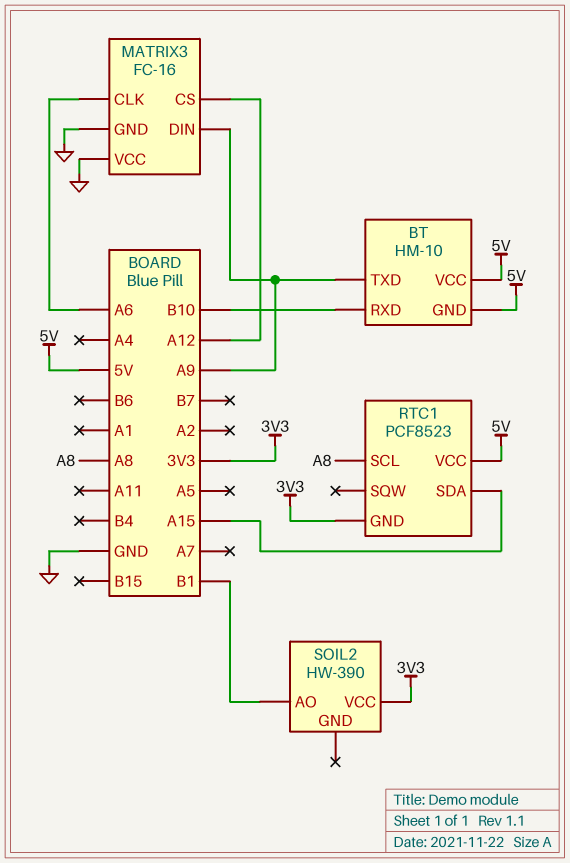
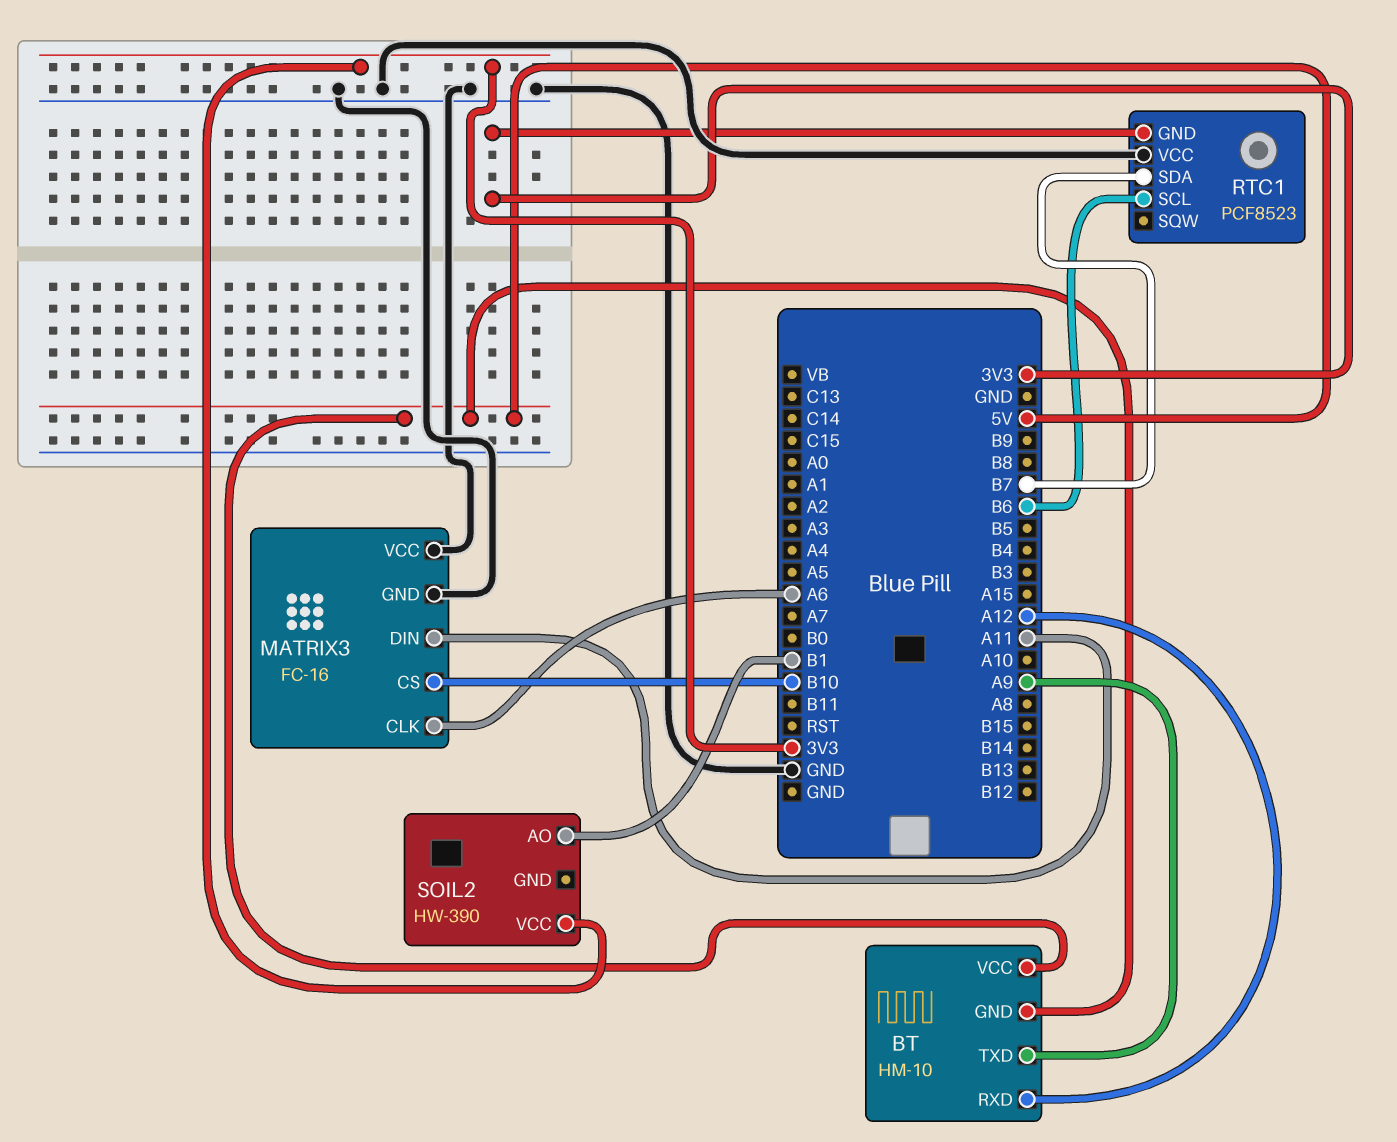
BT pin RXD: B10 -> A12
MATRIX3 pin CS: A12 -> B10
MATRIX3 pin DIN: A9 -> A11
RTC1 pin SCL: A8 -> B6
RTC1 pin SDA: A15 -> B7
RTC1 pin VCC: 5V -> GND

